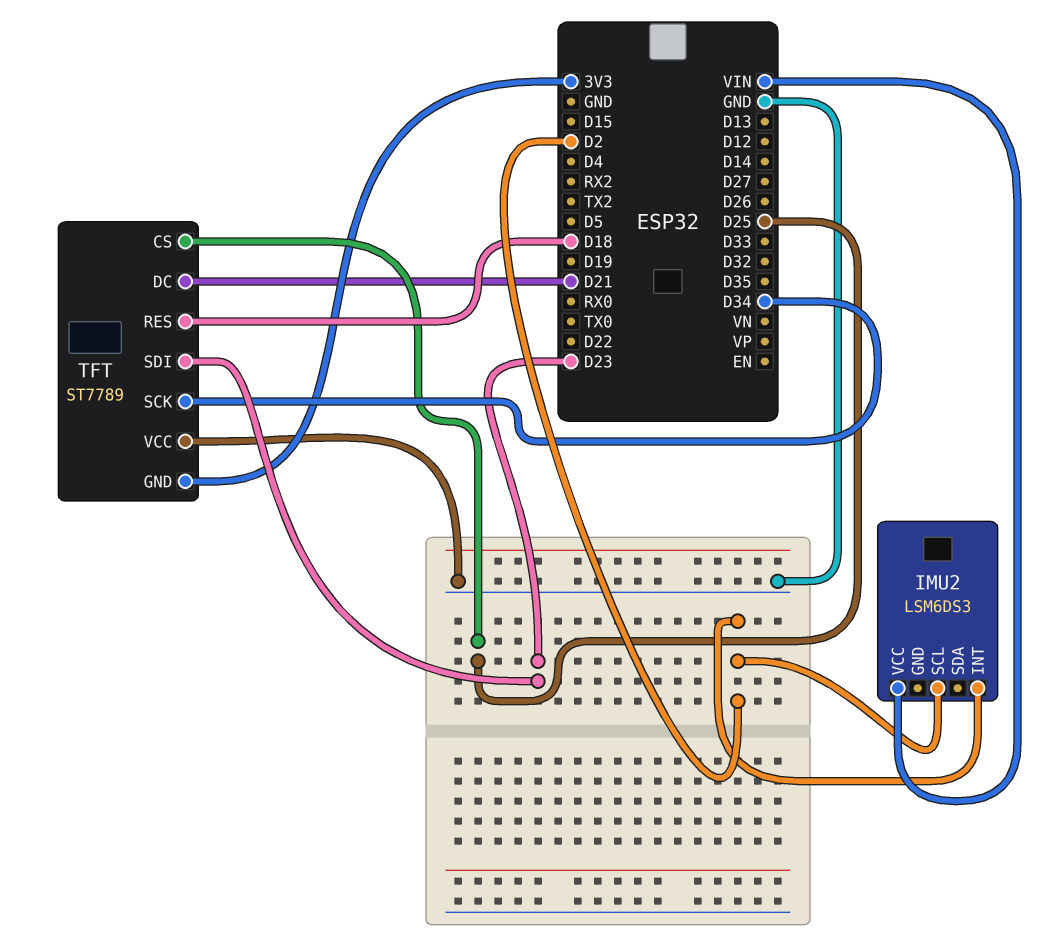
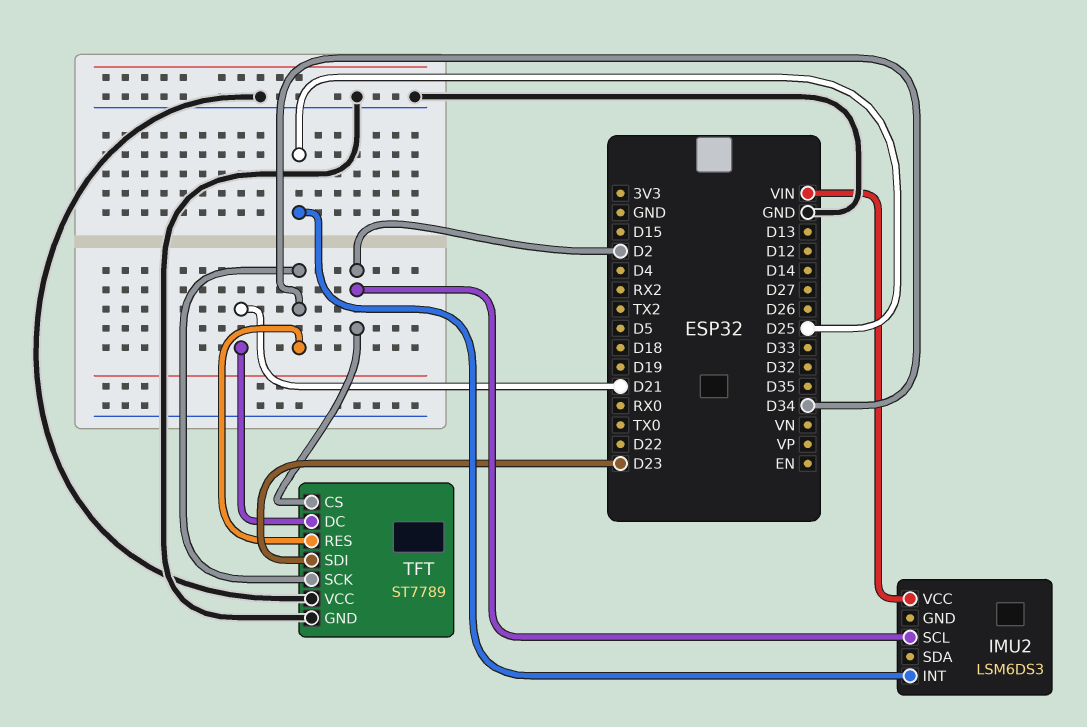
IMU2 pin INT: D2 -> D25
TFT pin CS: D25 -> D2
TFT pin GND: 3V3 -> GND
TFT pin RES: D18 -> D34

